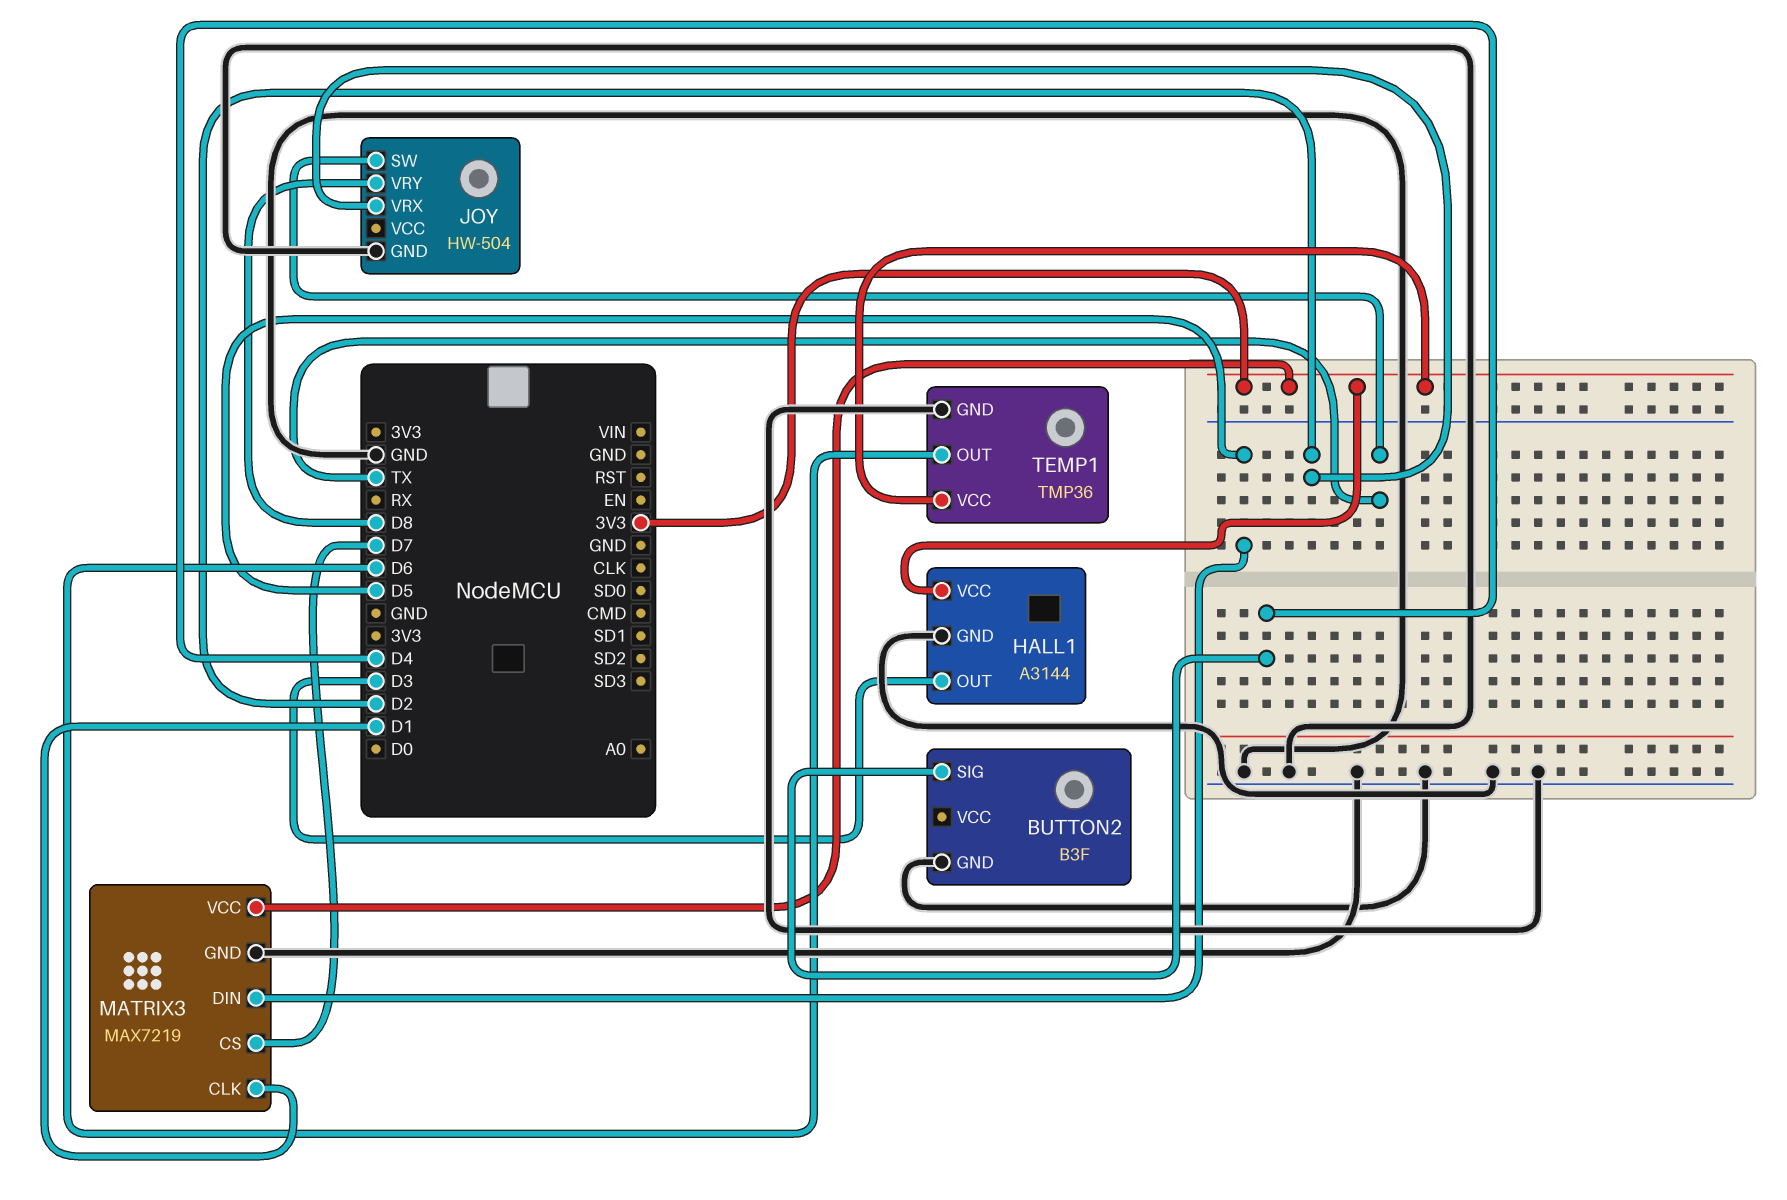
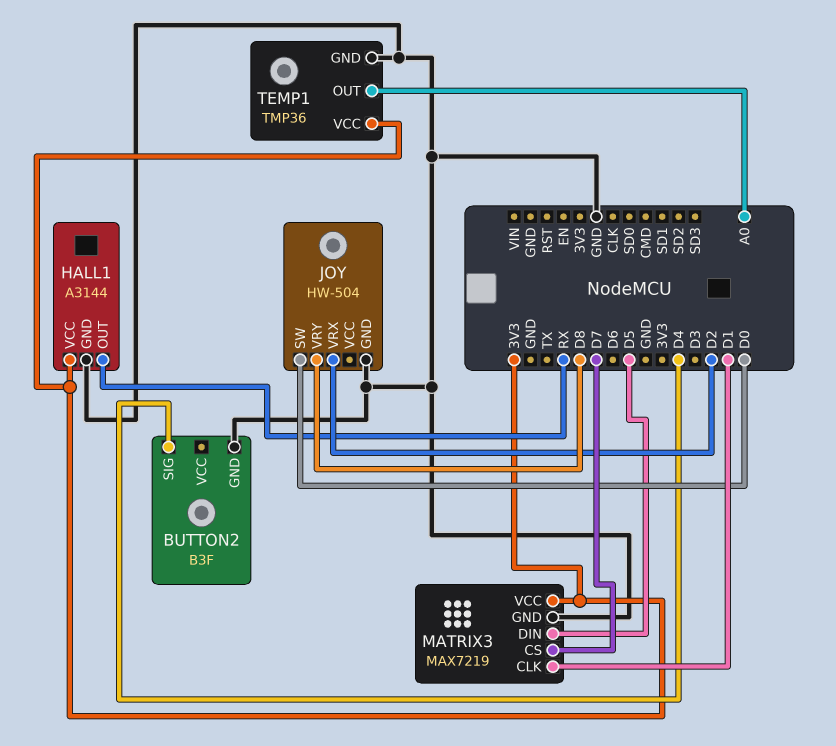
HALL1 pin OUT: D3 -> RX
JOY pin SW: TX -> D0
TEMP1 pin OUT: D6 -> A0

